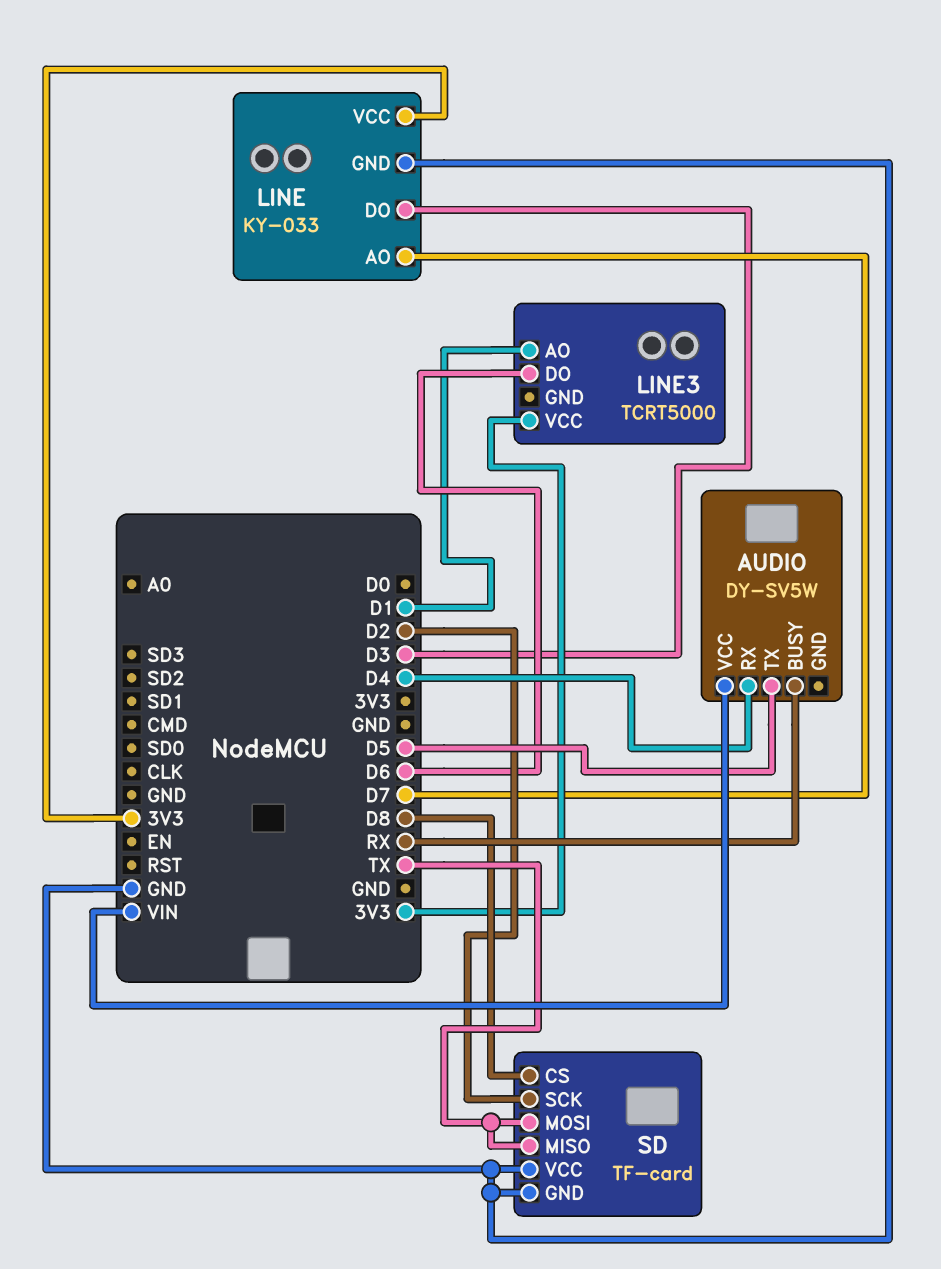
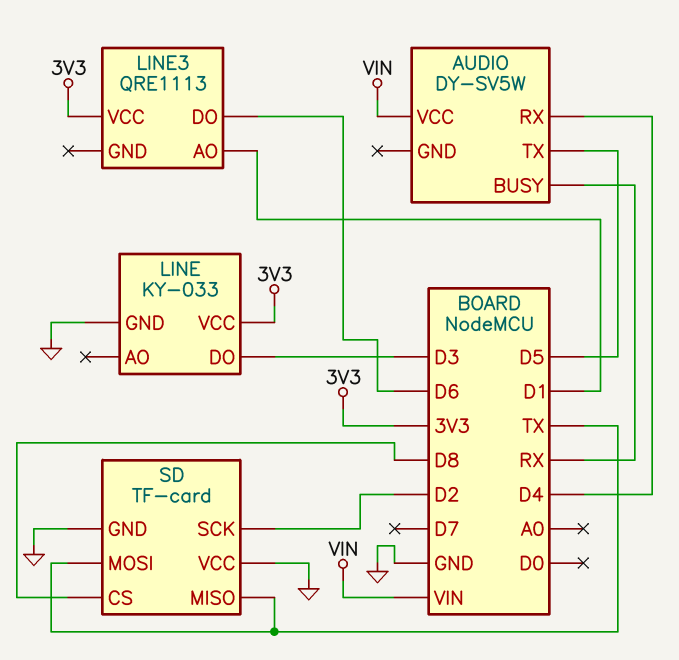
LINE pin AO: D7 -> none
LINE3: TCRT5000 -> QRE1113

